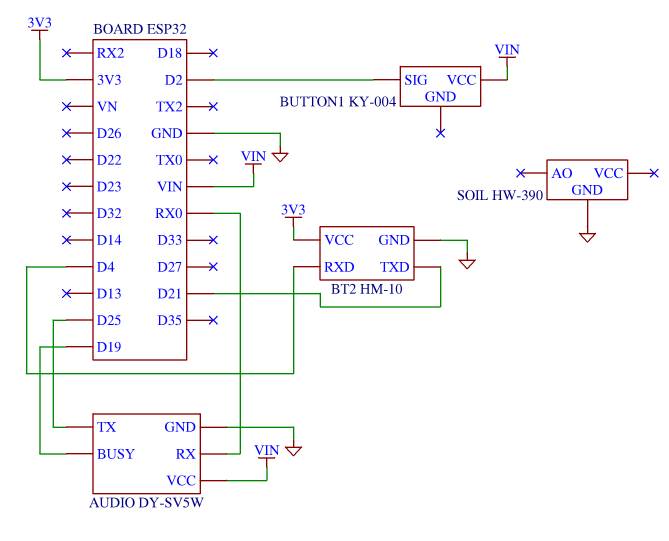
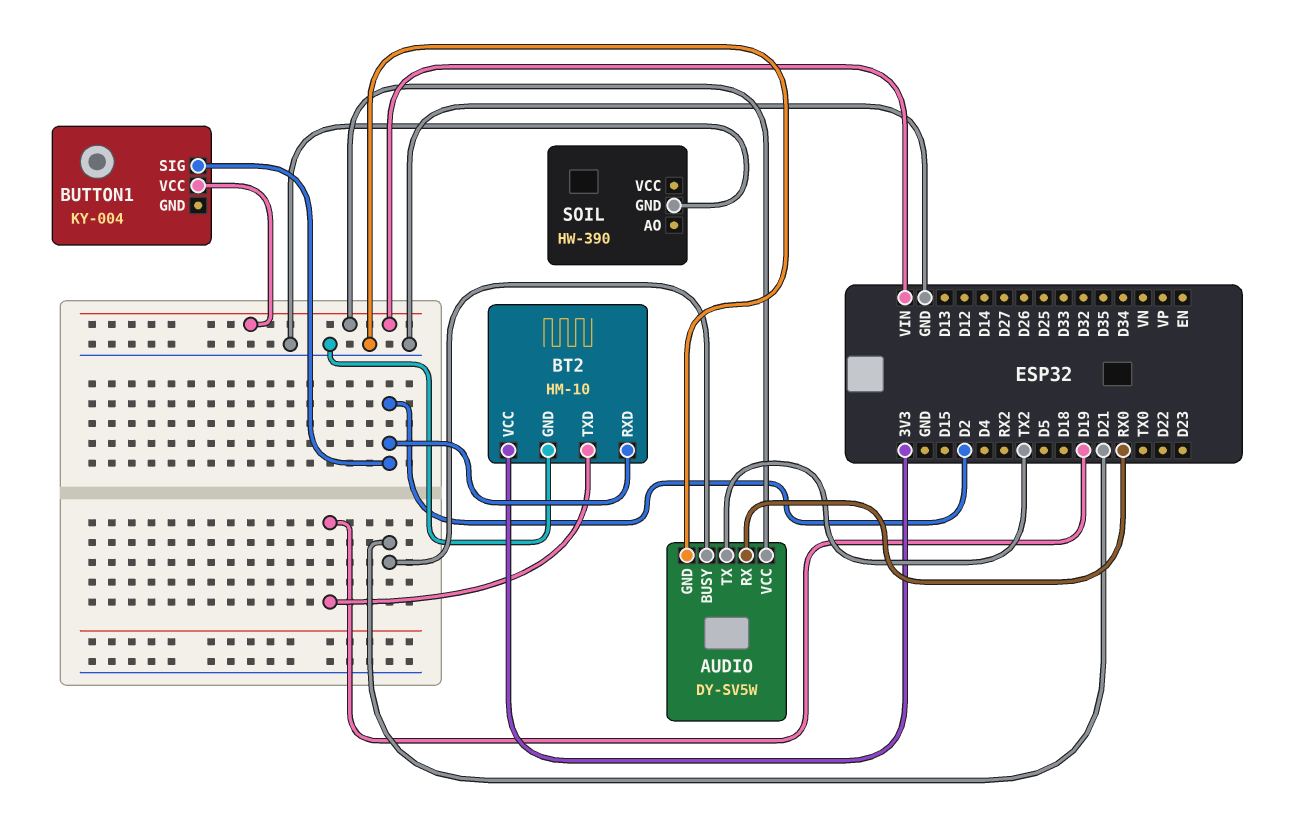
AUDIO pin BUSY: D19 -> D21
AUDIO pin TX: D25 -> TX2
BT2 pin RXD: D4 -> D2
BT2 pin TXD: D21 -> D19

